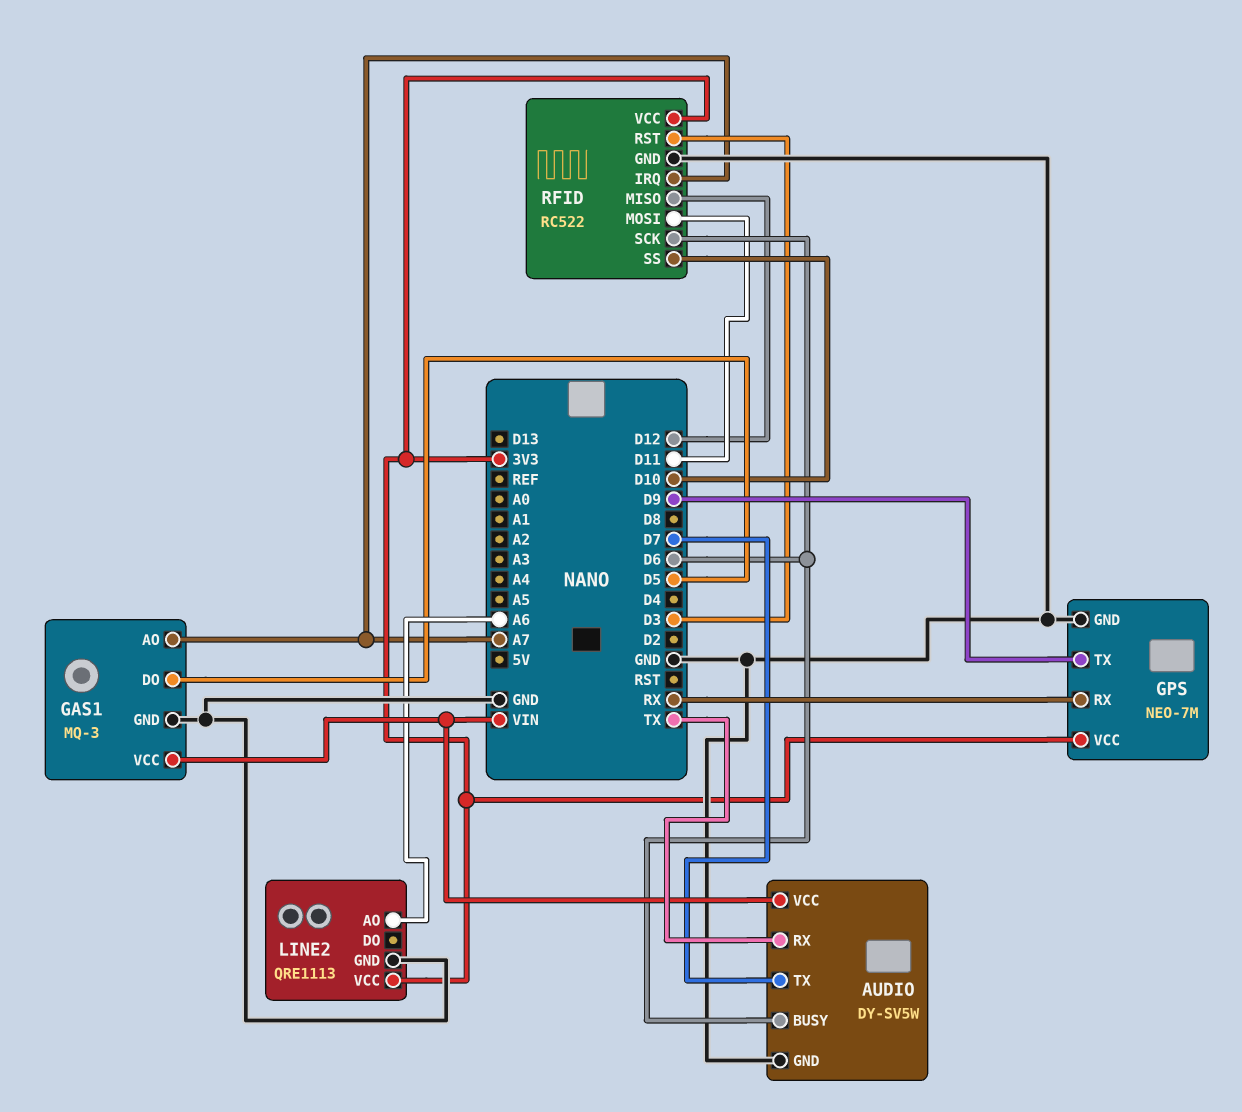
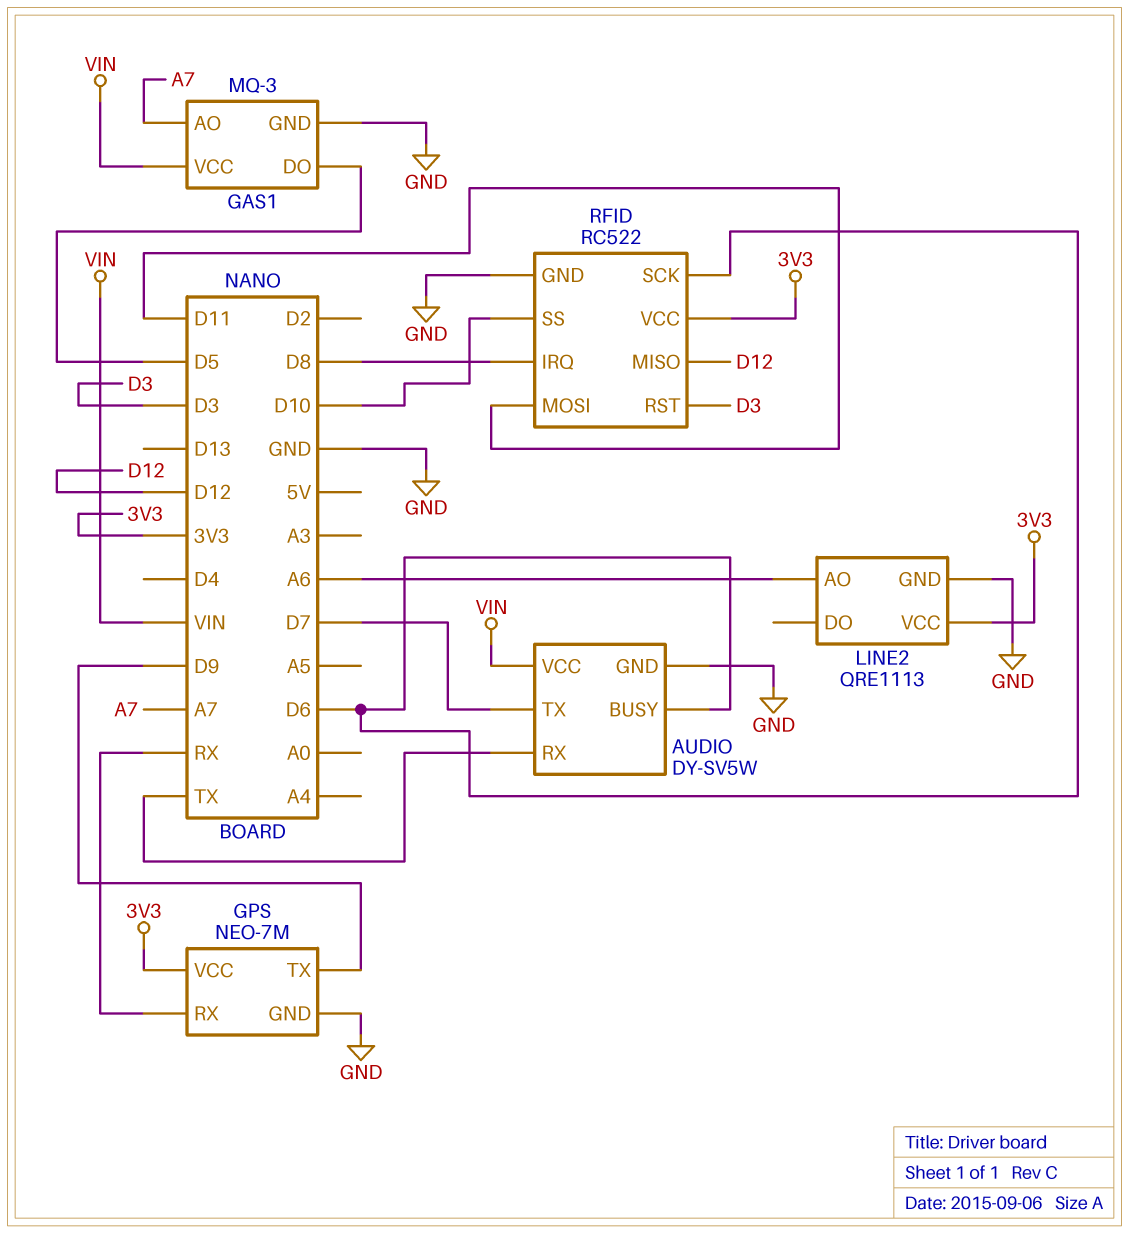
RFID pin IRQ: A7 -> D8

